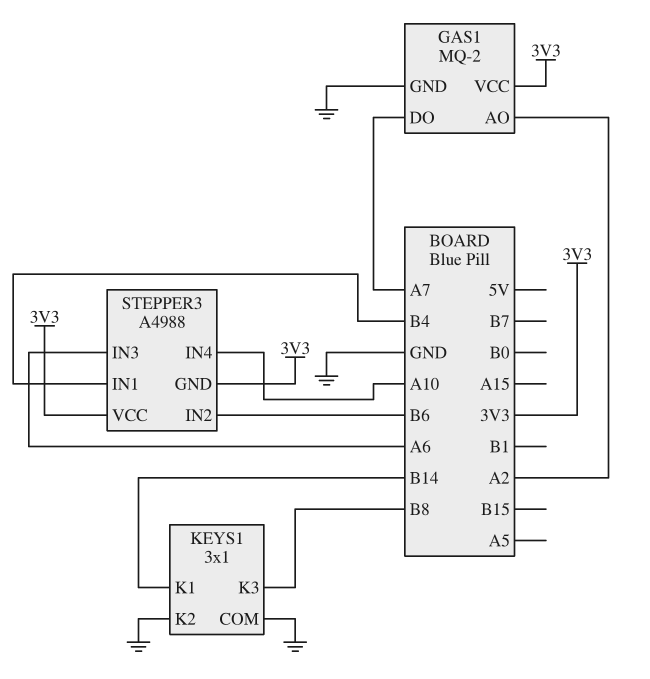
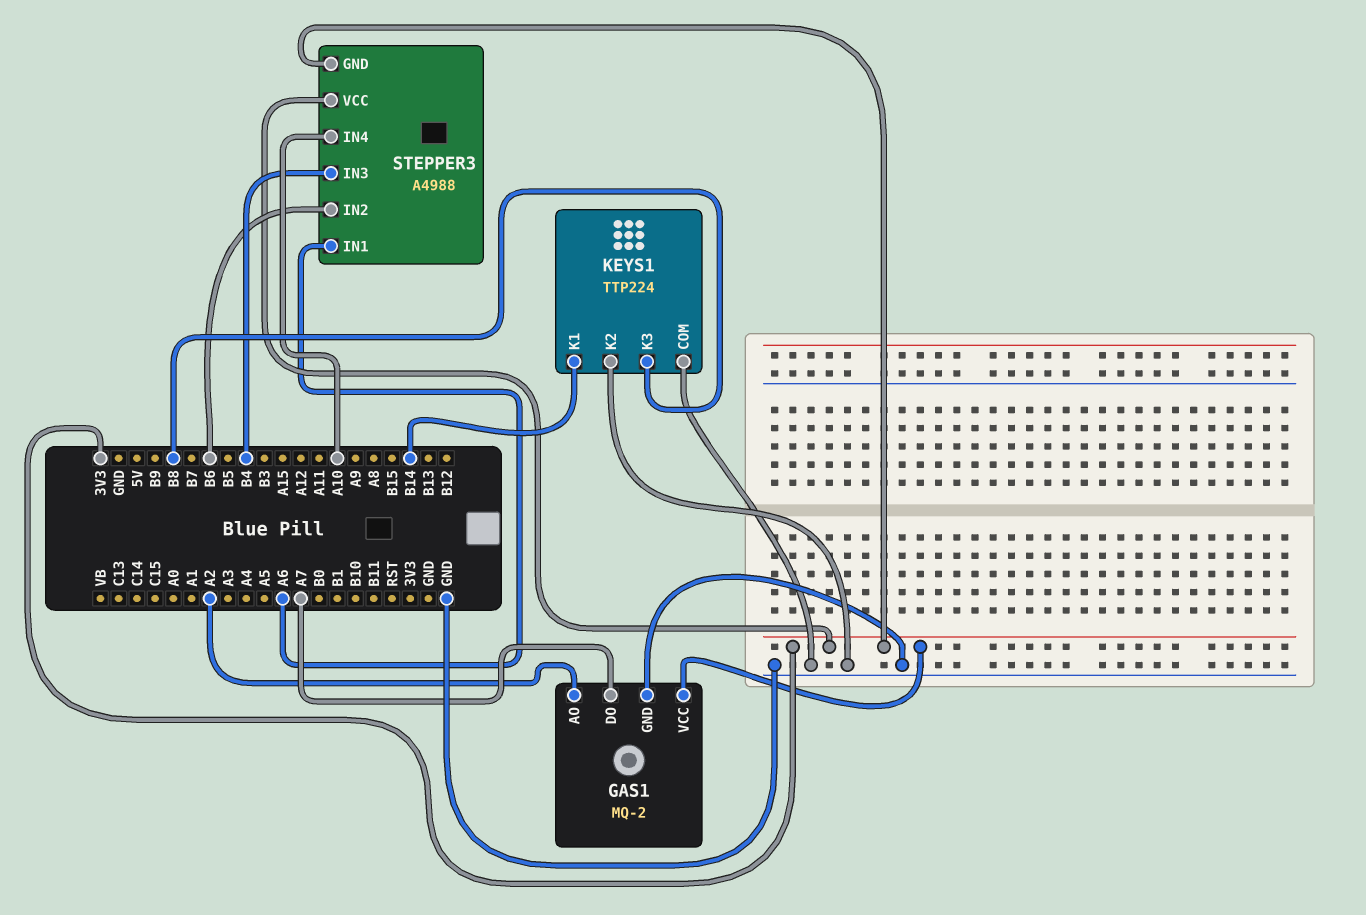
KEYS1: 3x1 -> TTP224
STEPPER3 pin IN1: B4 -> A6
STEPPER3 pin IN3: A6 -> B4

